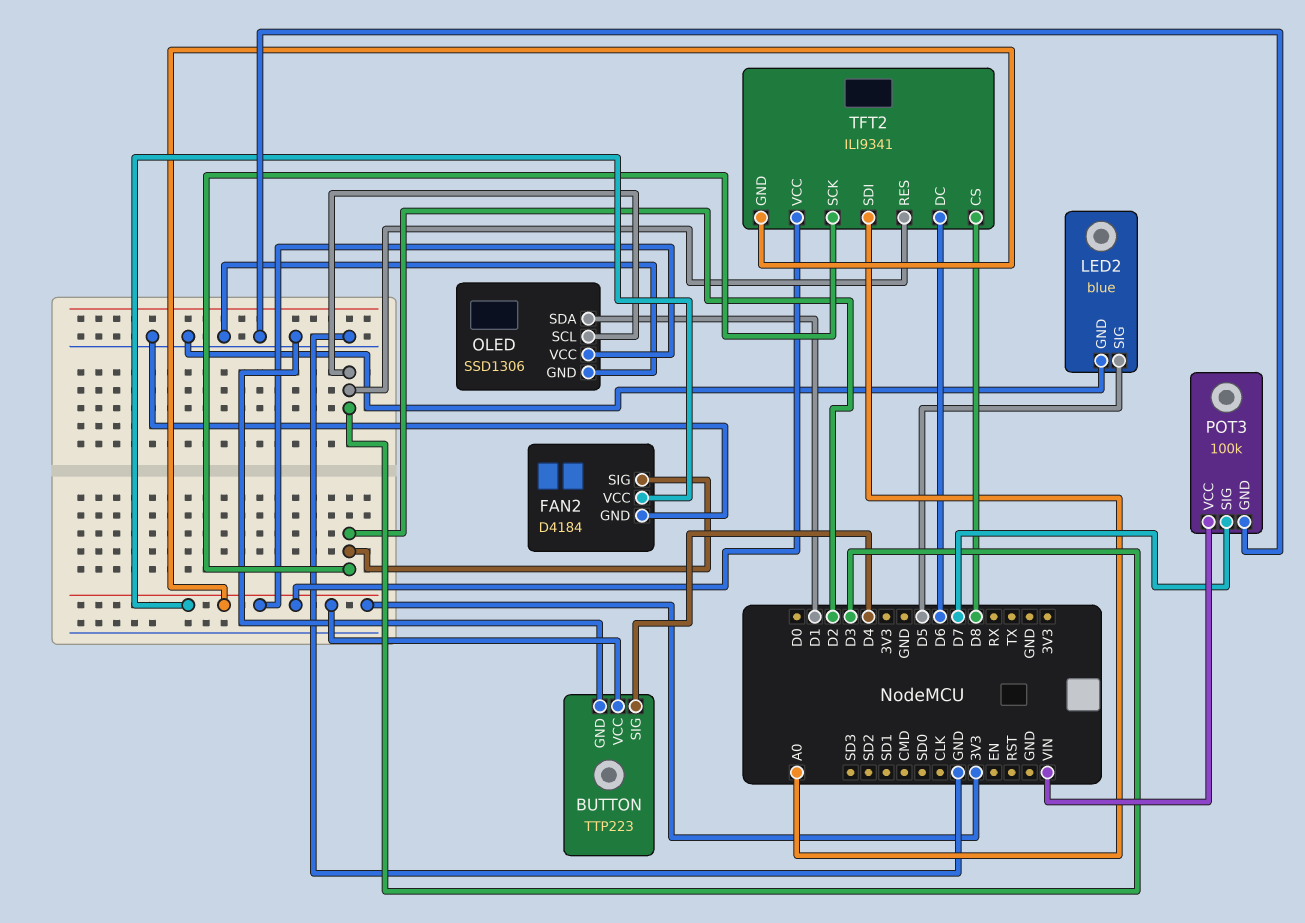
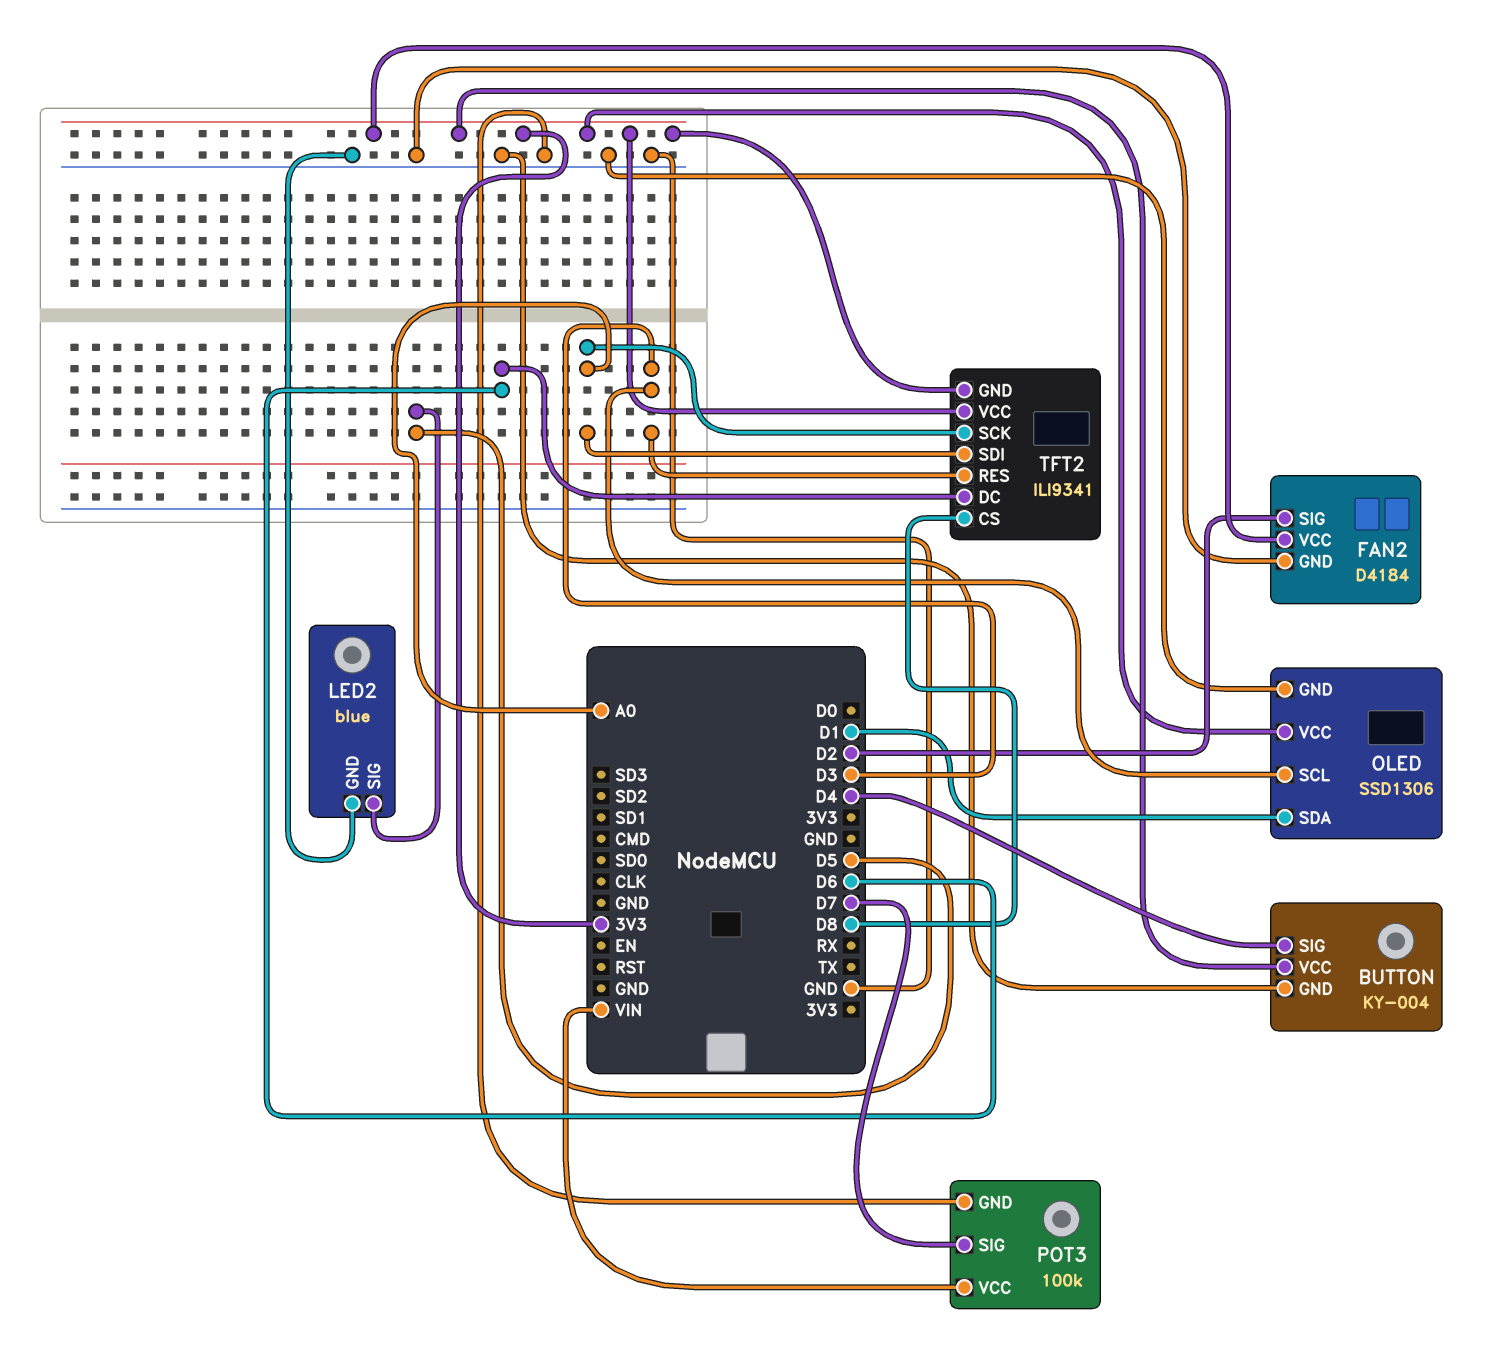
BUTTON: TTP223 -> KY-004
TFT2 pin SCK: D2 -> A0

